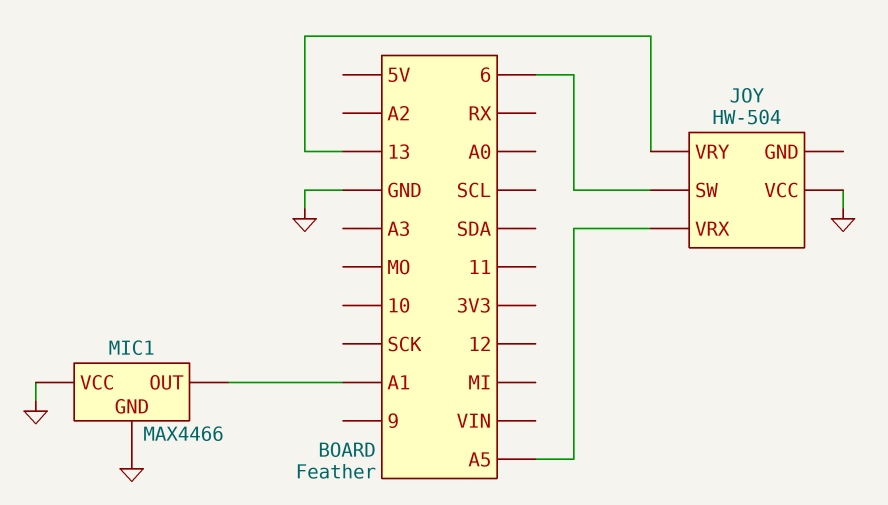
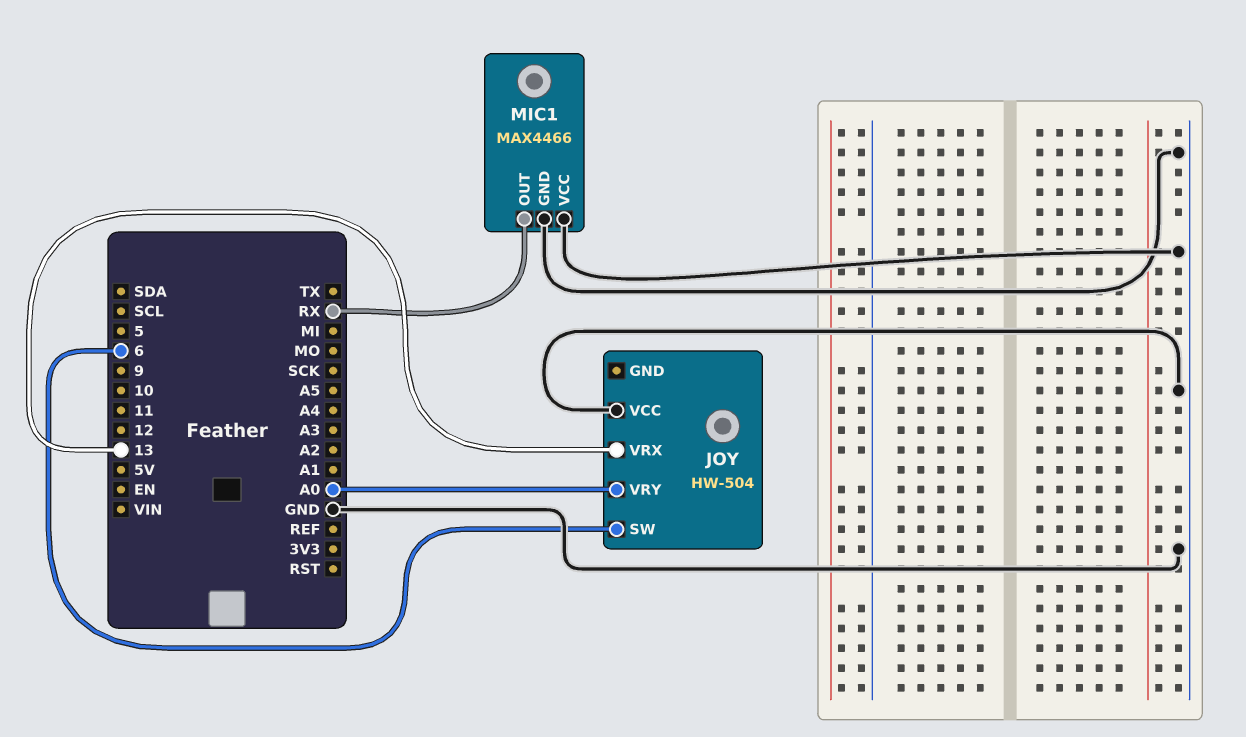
JOY pin VRX: A5 -> 13
JOY pin VRY: 13 -> A0
MIC1 pin OUT: A1 -> RX

